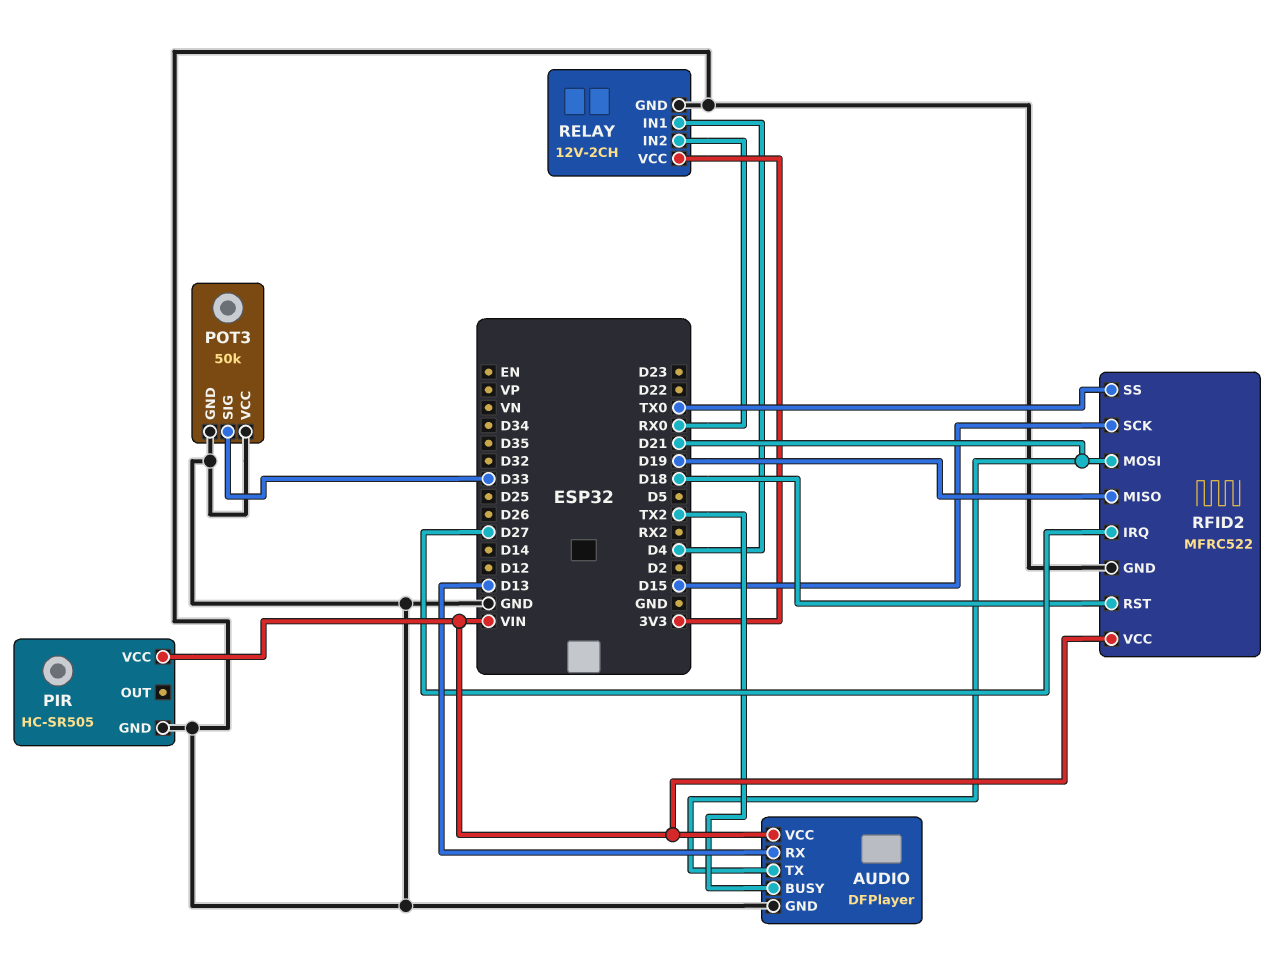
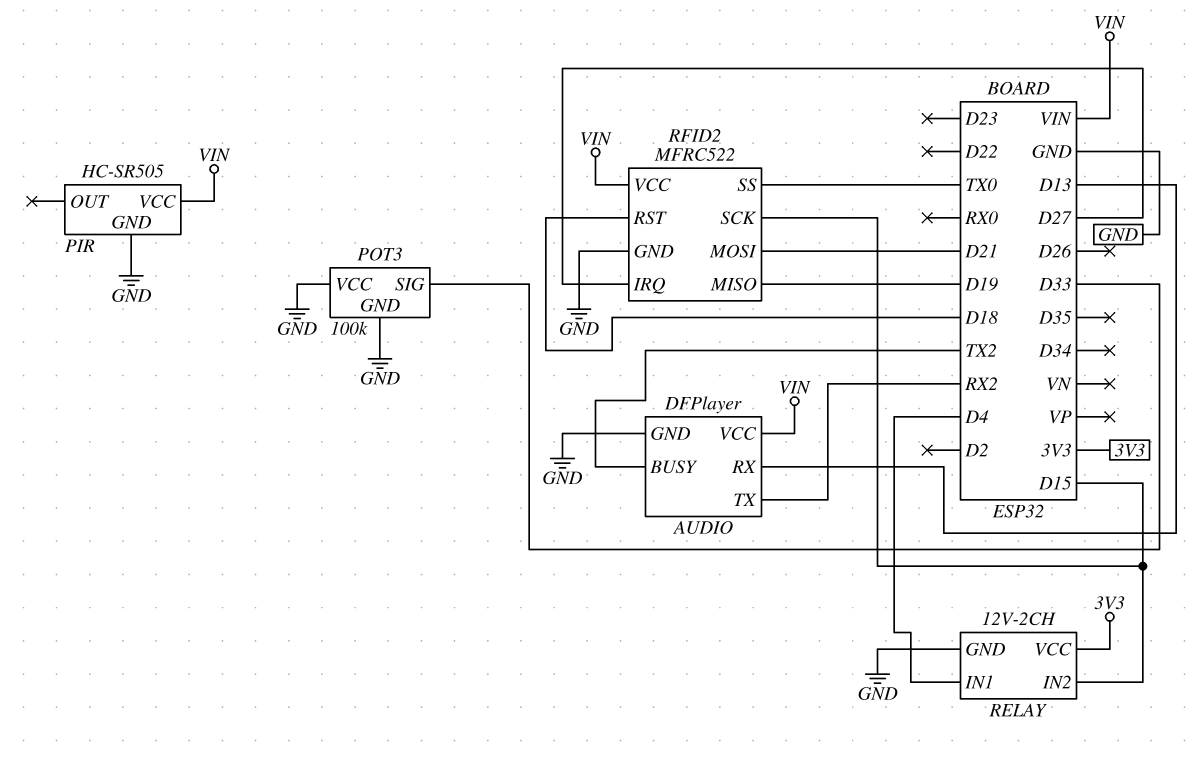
AUDIO pin TX: D21 -> RX2
POT3: 50k -> 100k
RELAY pin IN2: RX0 -> D15

